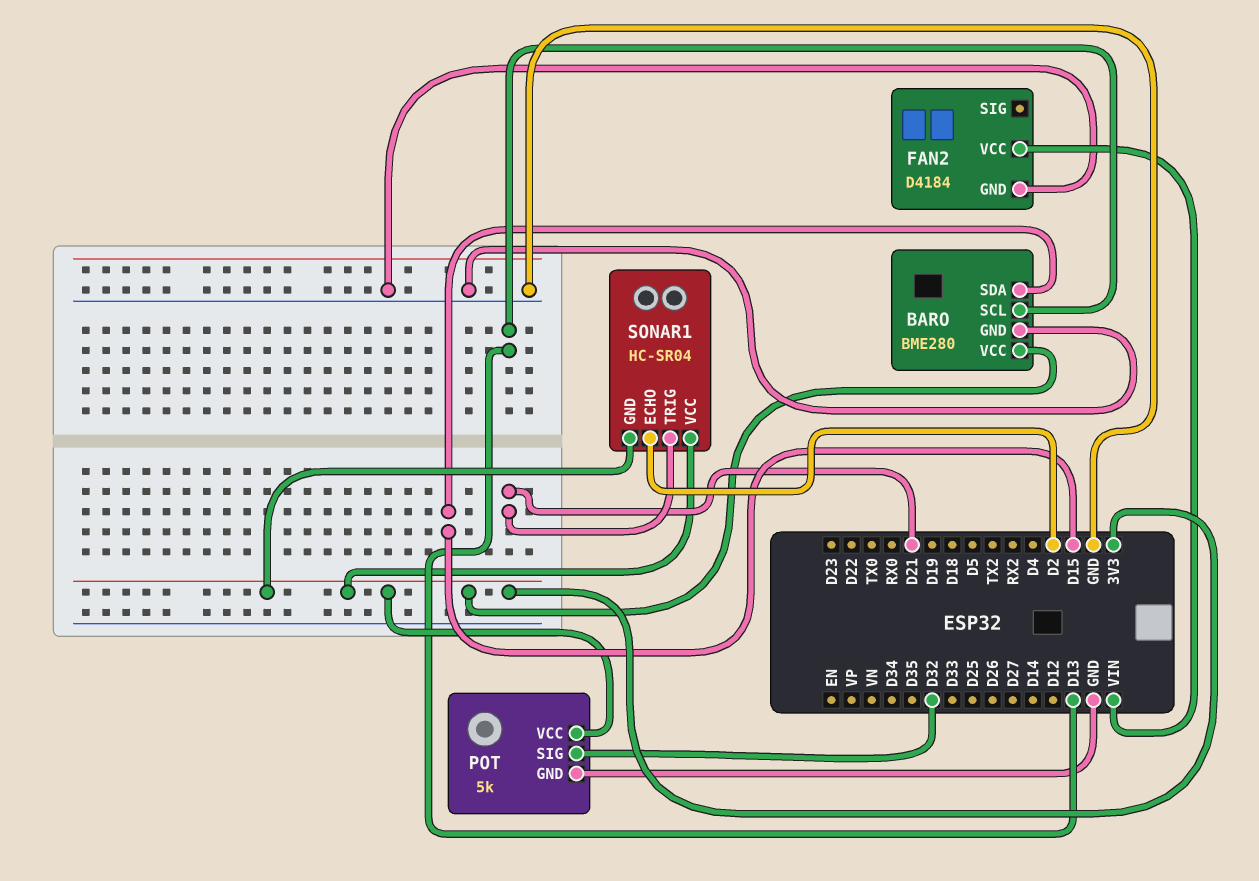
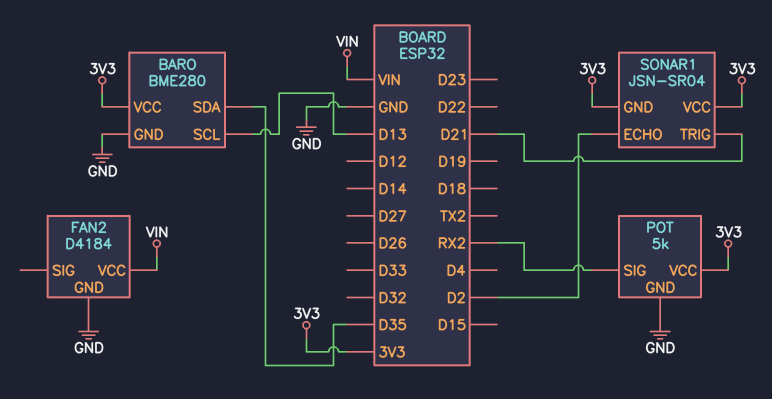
BARO pin SDA: D15 -> D35
POT pin SIG: D32 -> RX2
SONAR1: HC-SR04 -> JSN-SR04

